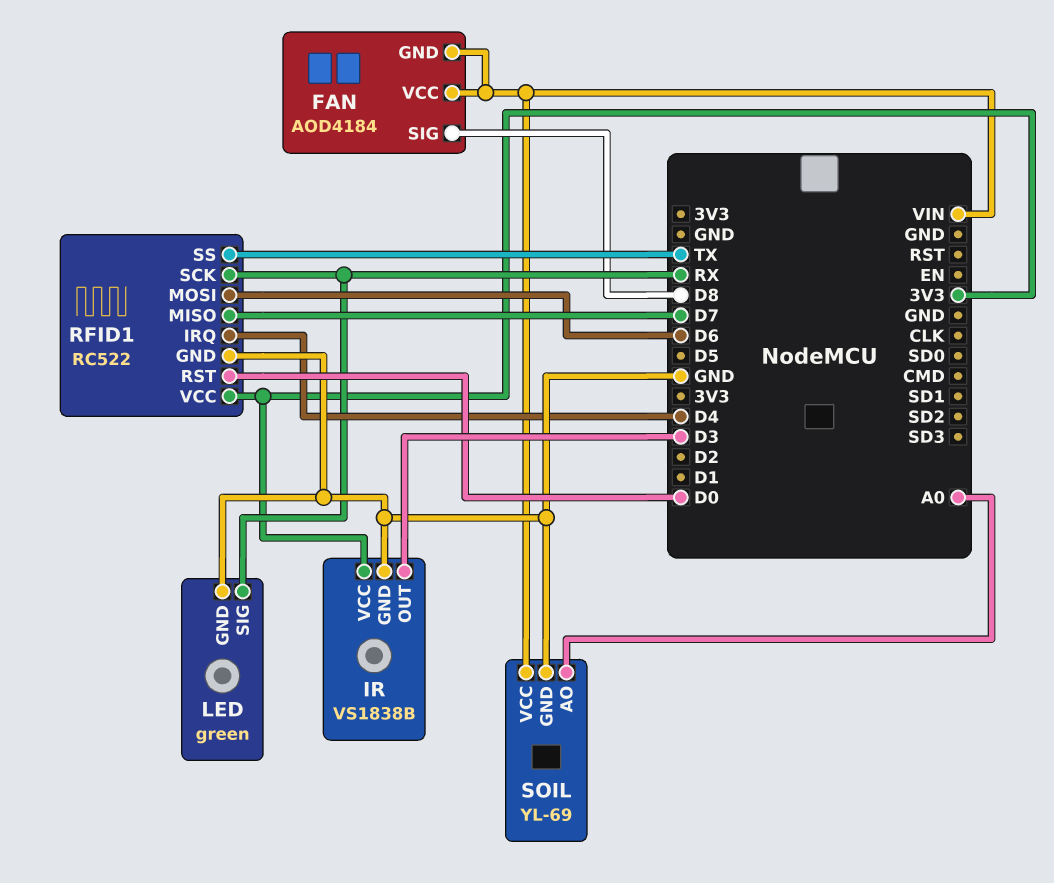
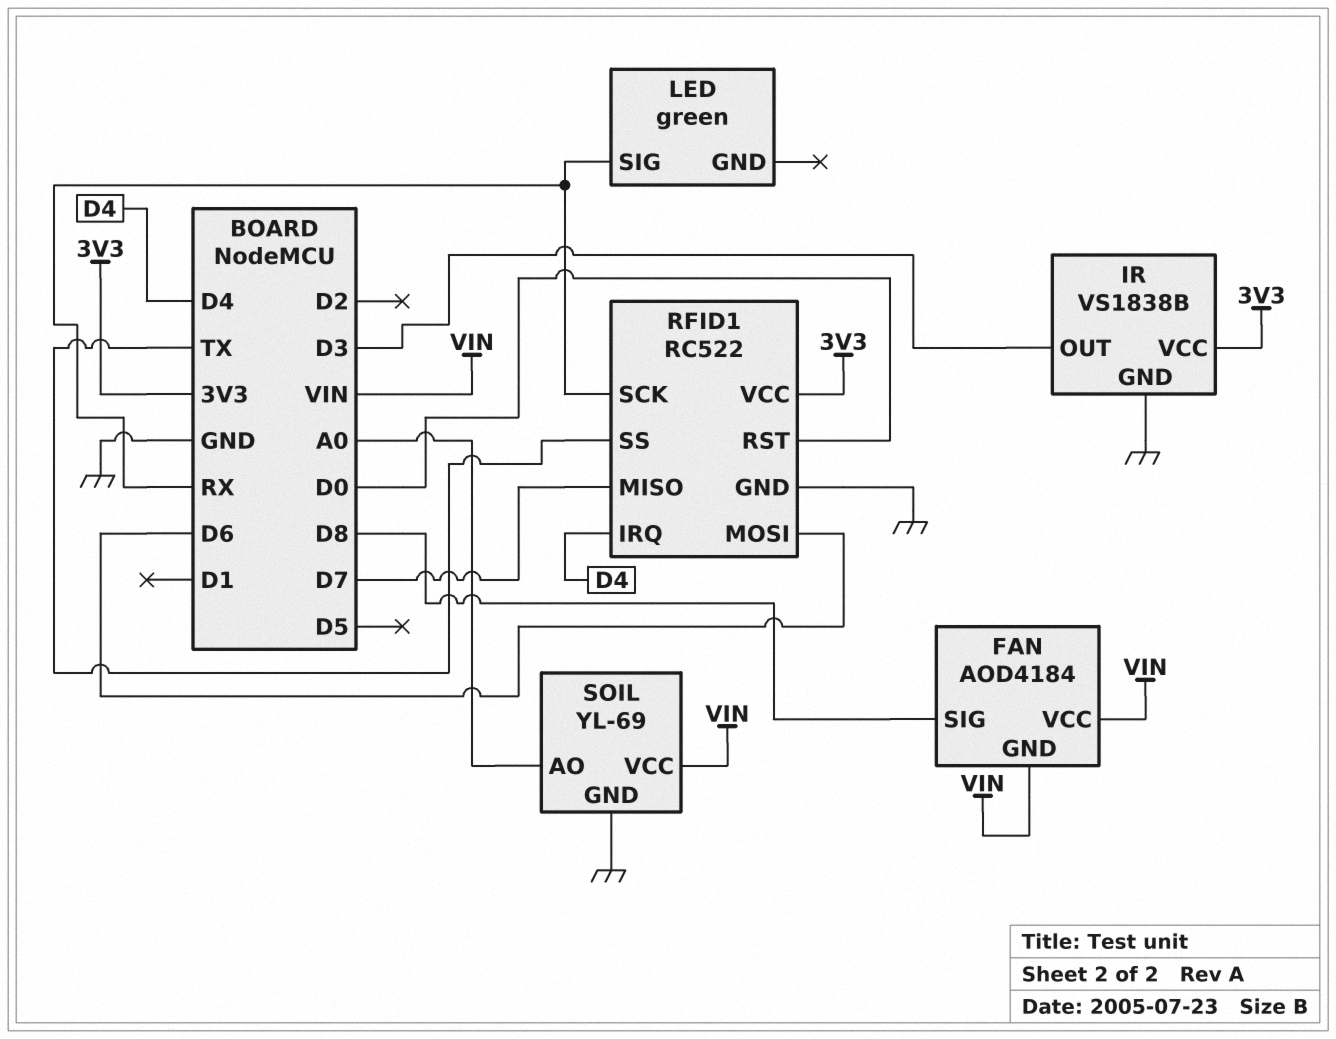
LED pin GND: GND -> none

